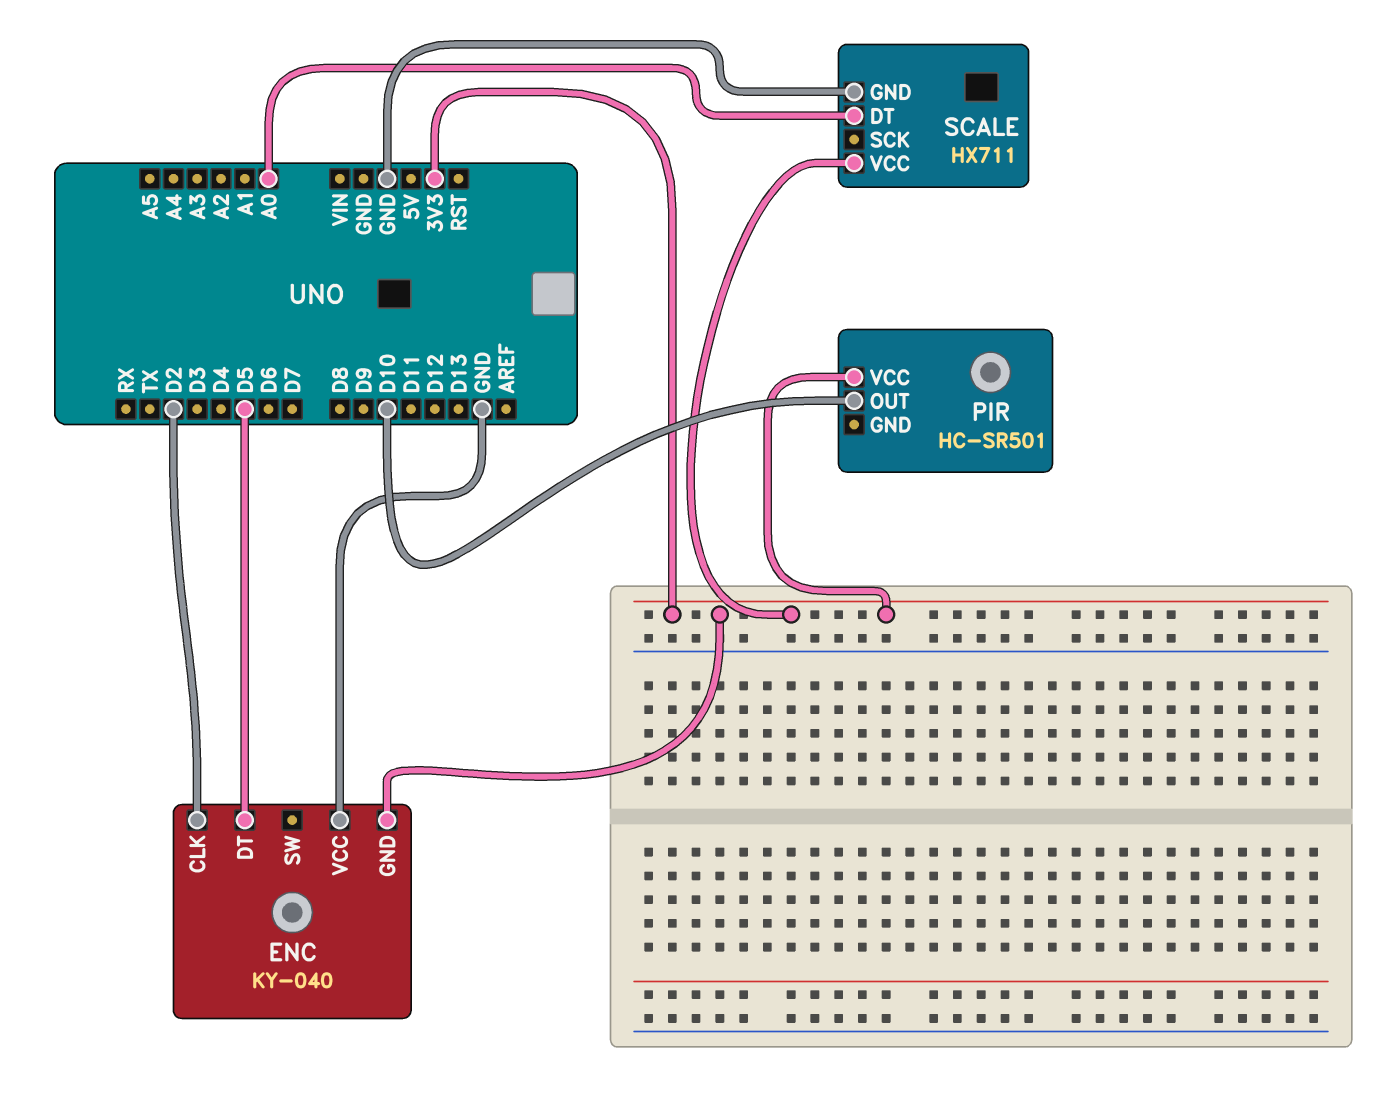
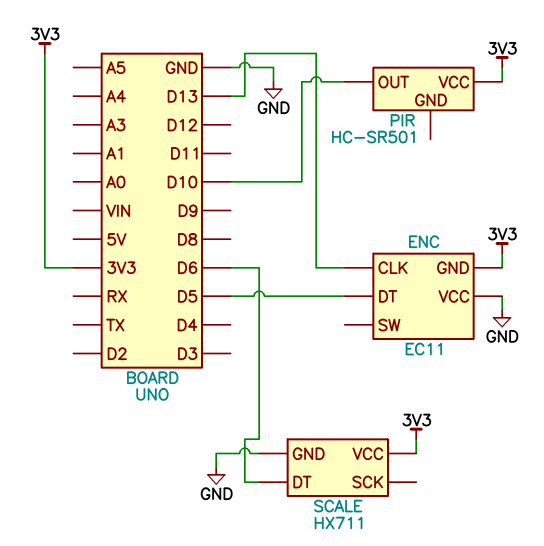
ENC: KY-040 -> EC11
ENC pin CLK: D2 -> D13
SCALE pin DT: A0 -> D6

